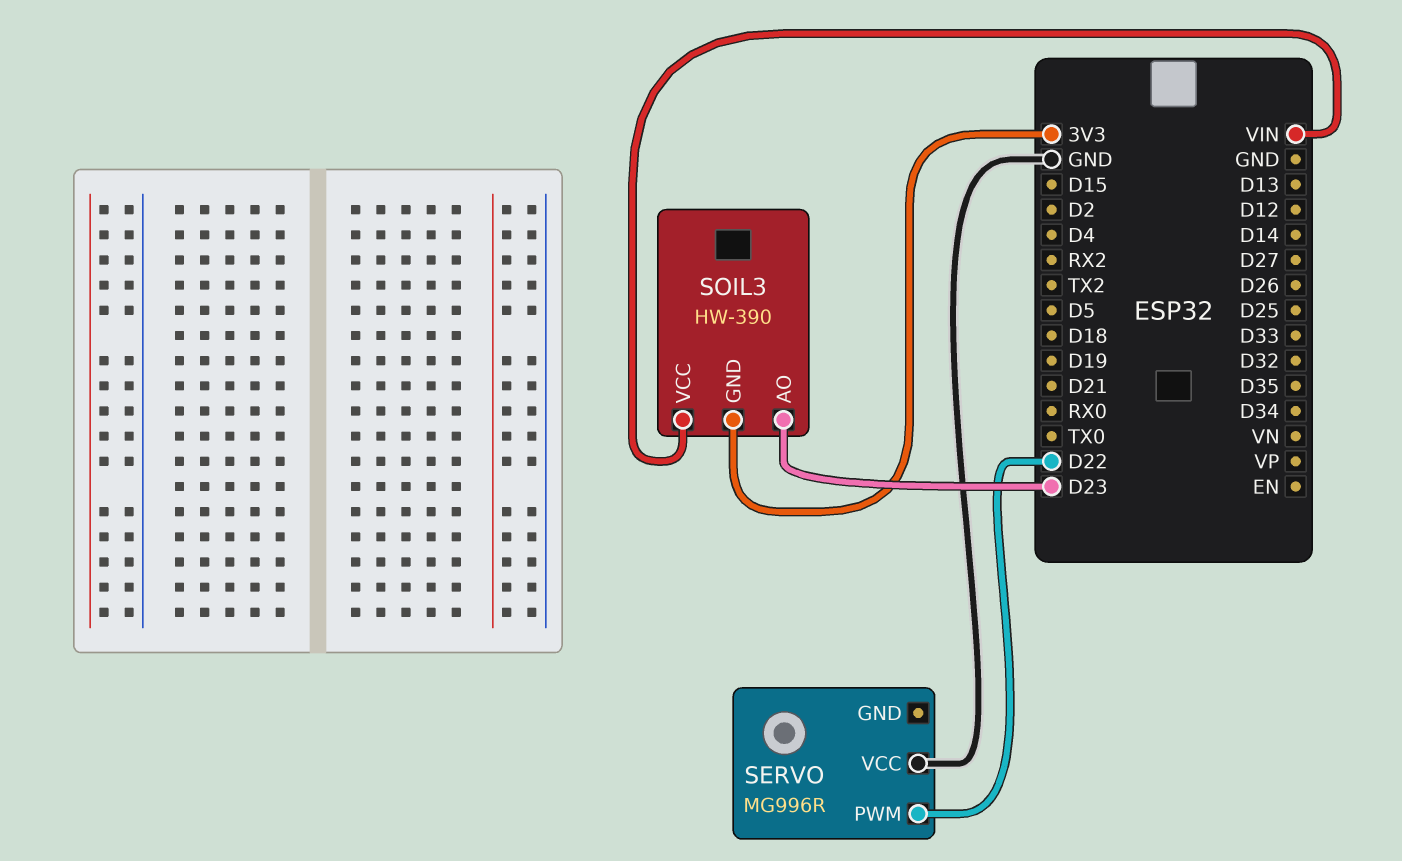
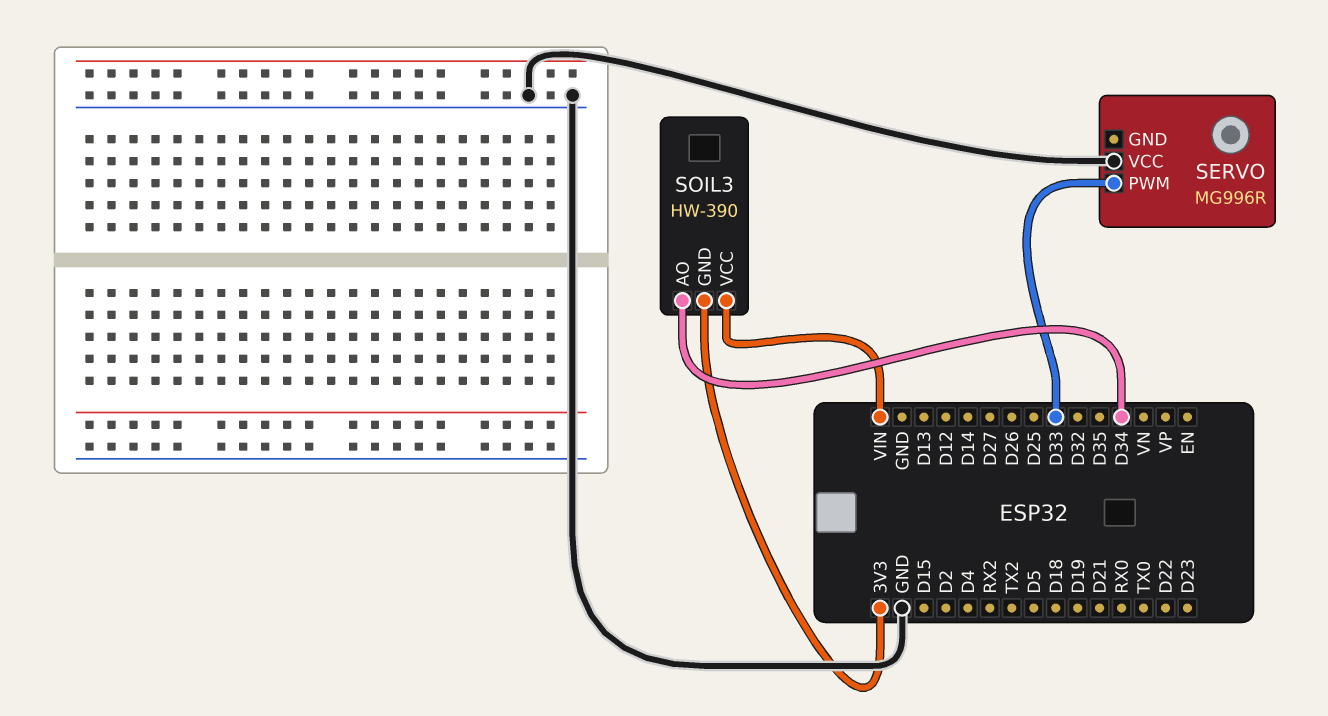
SERVO pin PWM: D22 -> D33
SOIL3 pin AO: D23 -> D34

